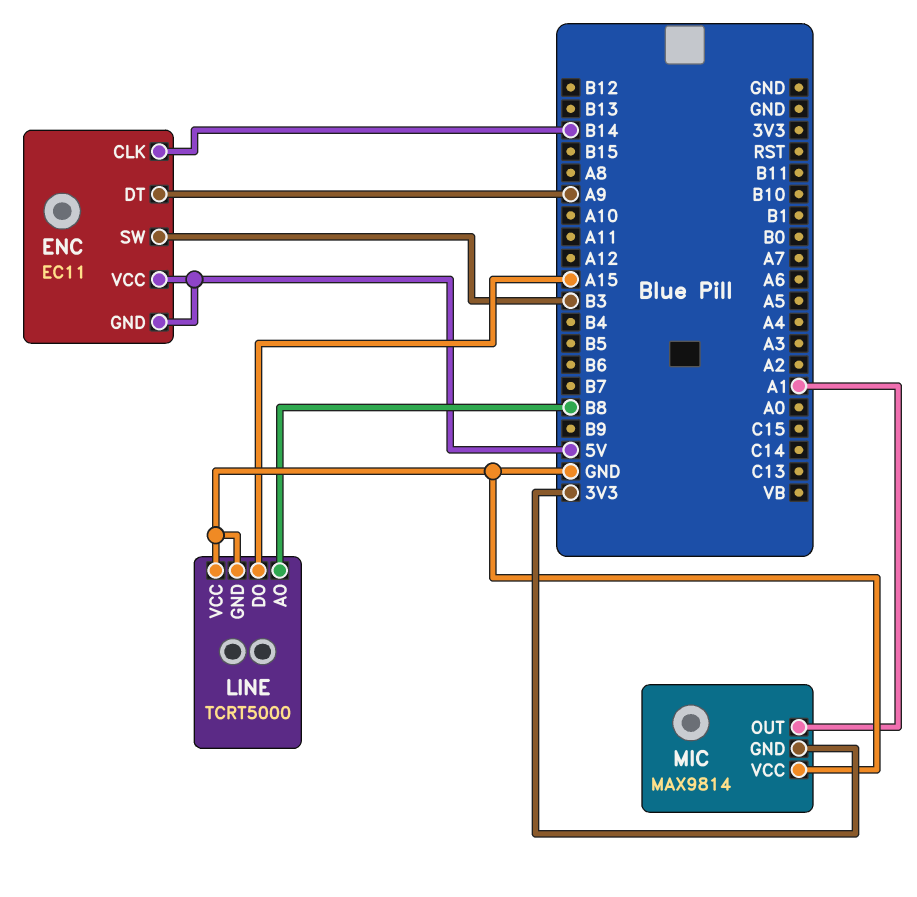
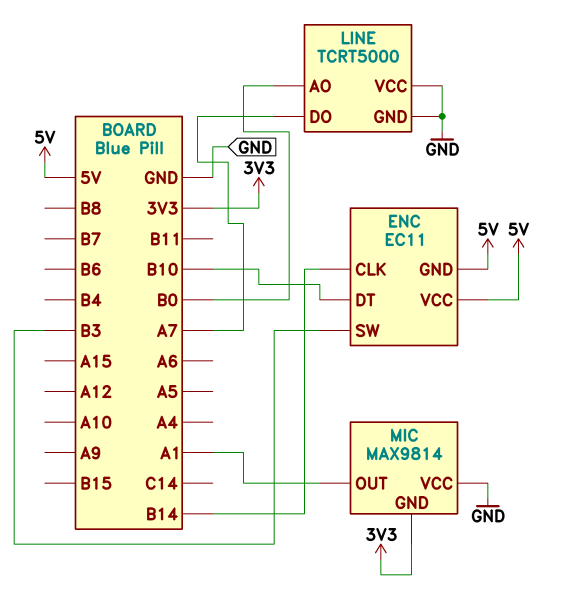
ENC pin DT: A9 -> B10
LINE pin AO: B8 -> B0
LINE pin DO: A15 -> A7

